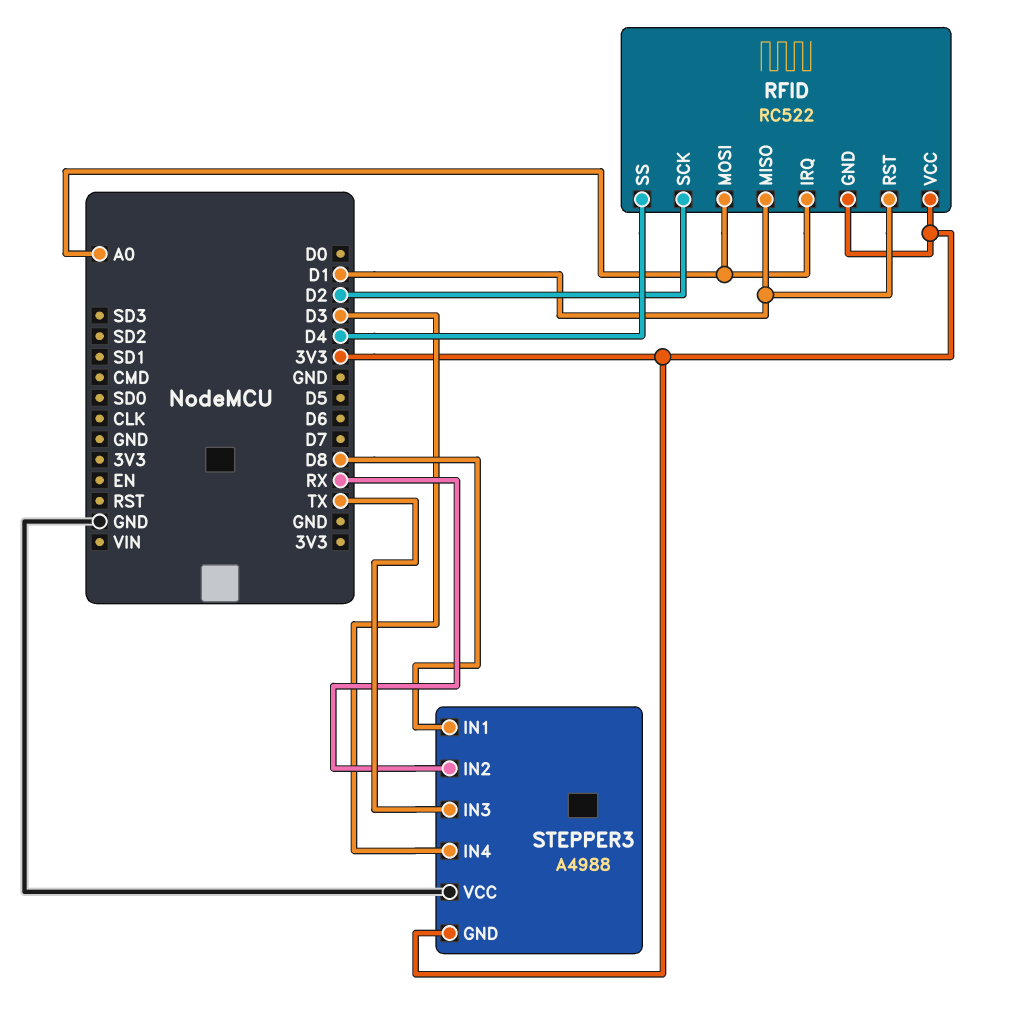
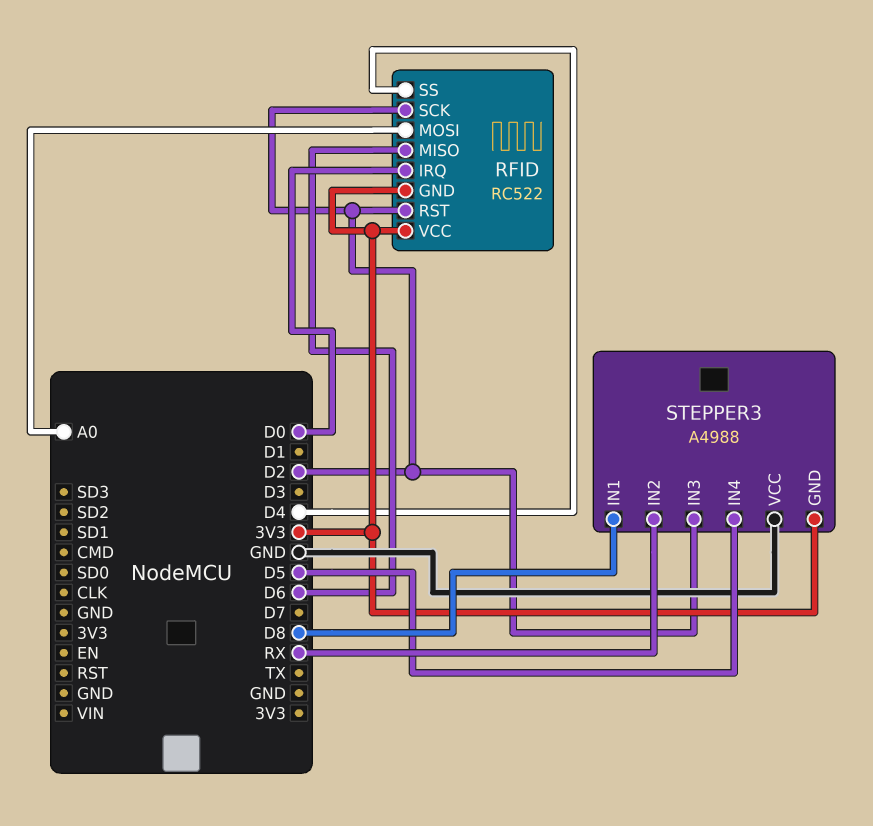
RFID pin IRQ: A0 -> D0
RFID pin MISO: D1 -> D6
RFID pin RST: D1 -> D2
STEPPER3 pin IN3: TX -> D2
STEPPER3 pin IN4: D3 -> D5

